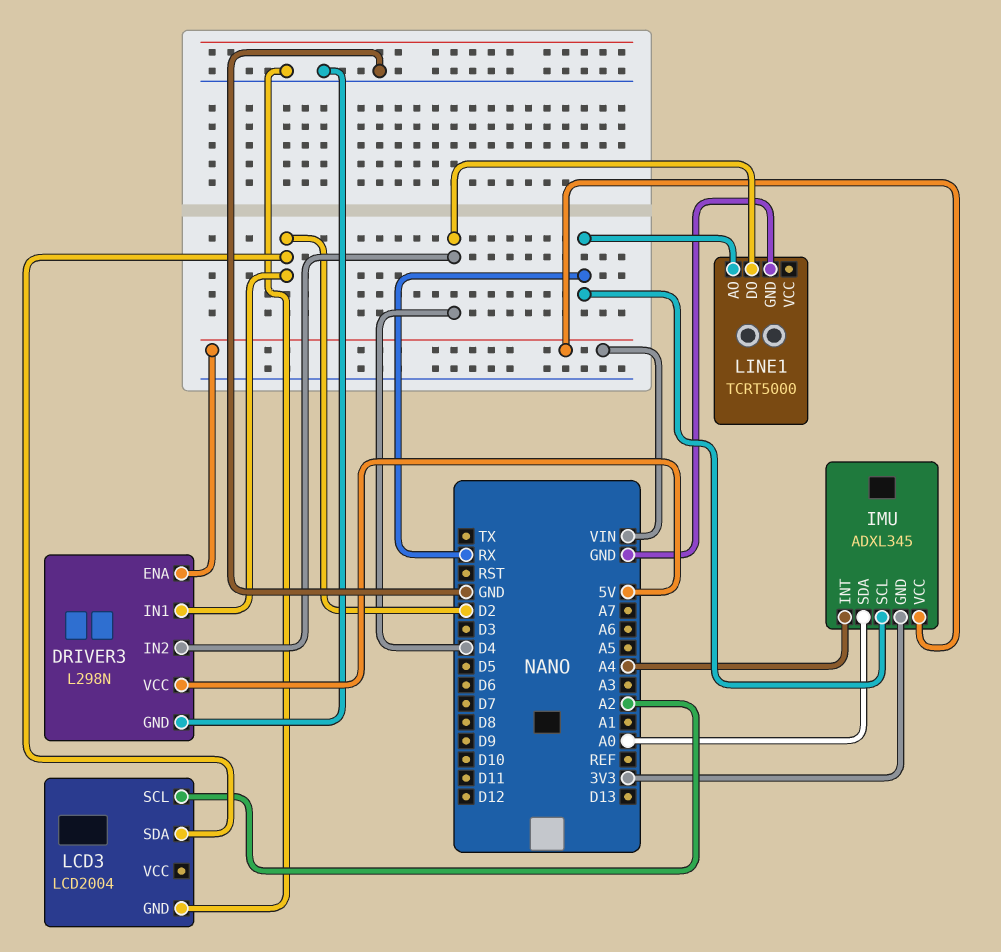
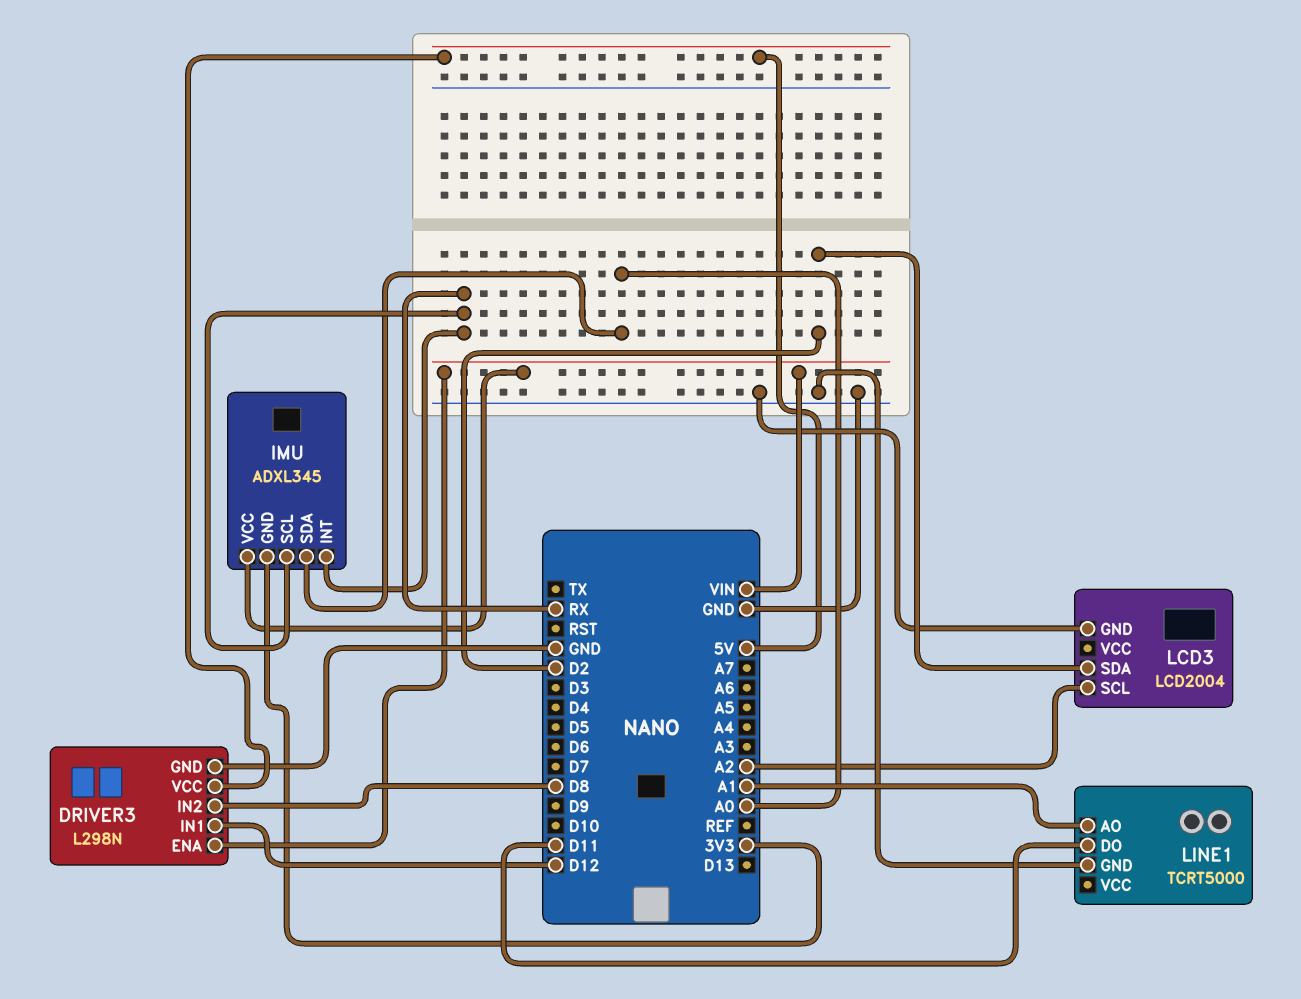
DRIVER3 pin IN1: D2 -> D12
DRIVER3 pin IN2: D4 -> D8
IMU pin INT: A4 -> RX
LINE1 pin AO: RX -> A1
LINE1 pin DO: D4 -> D11

